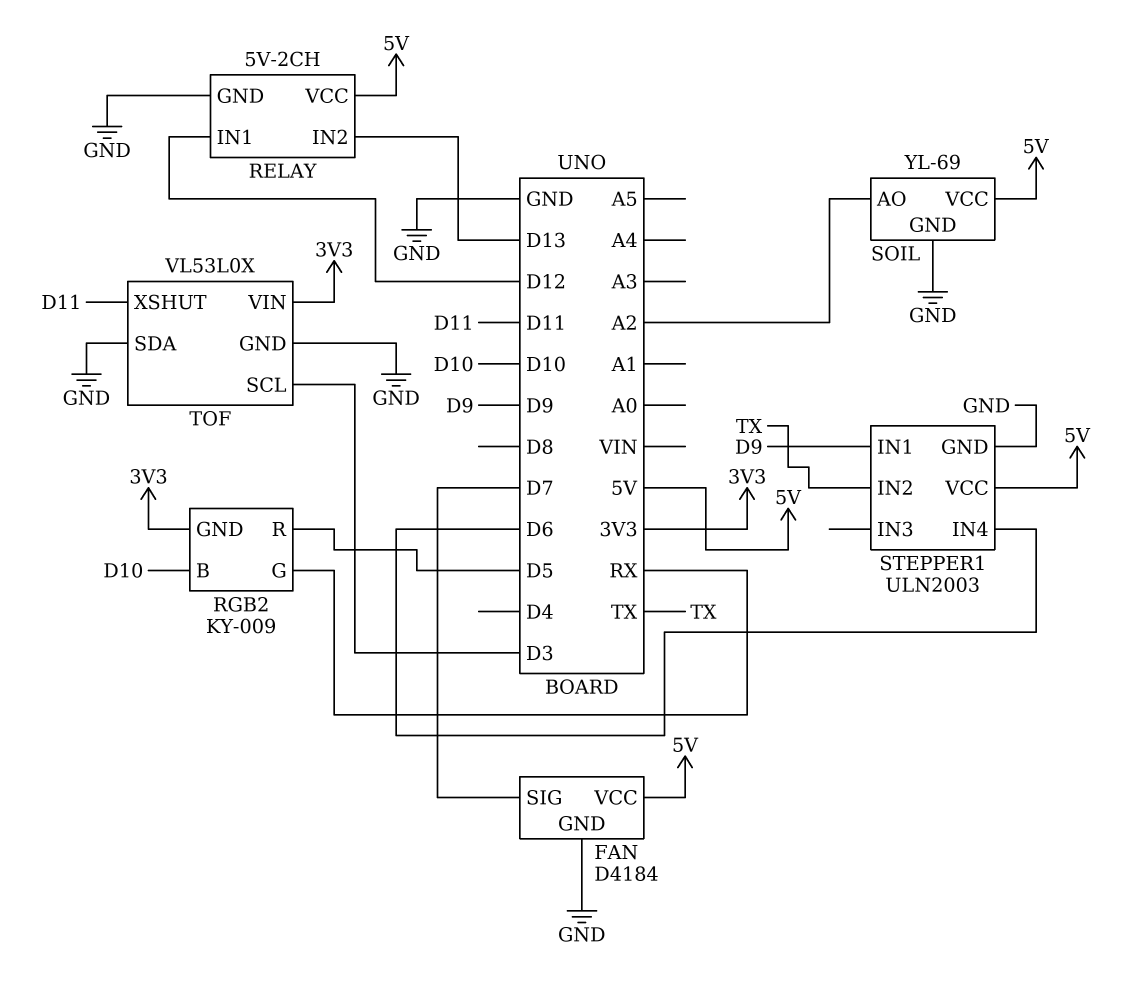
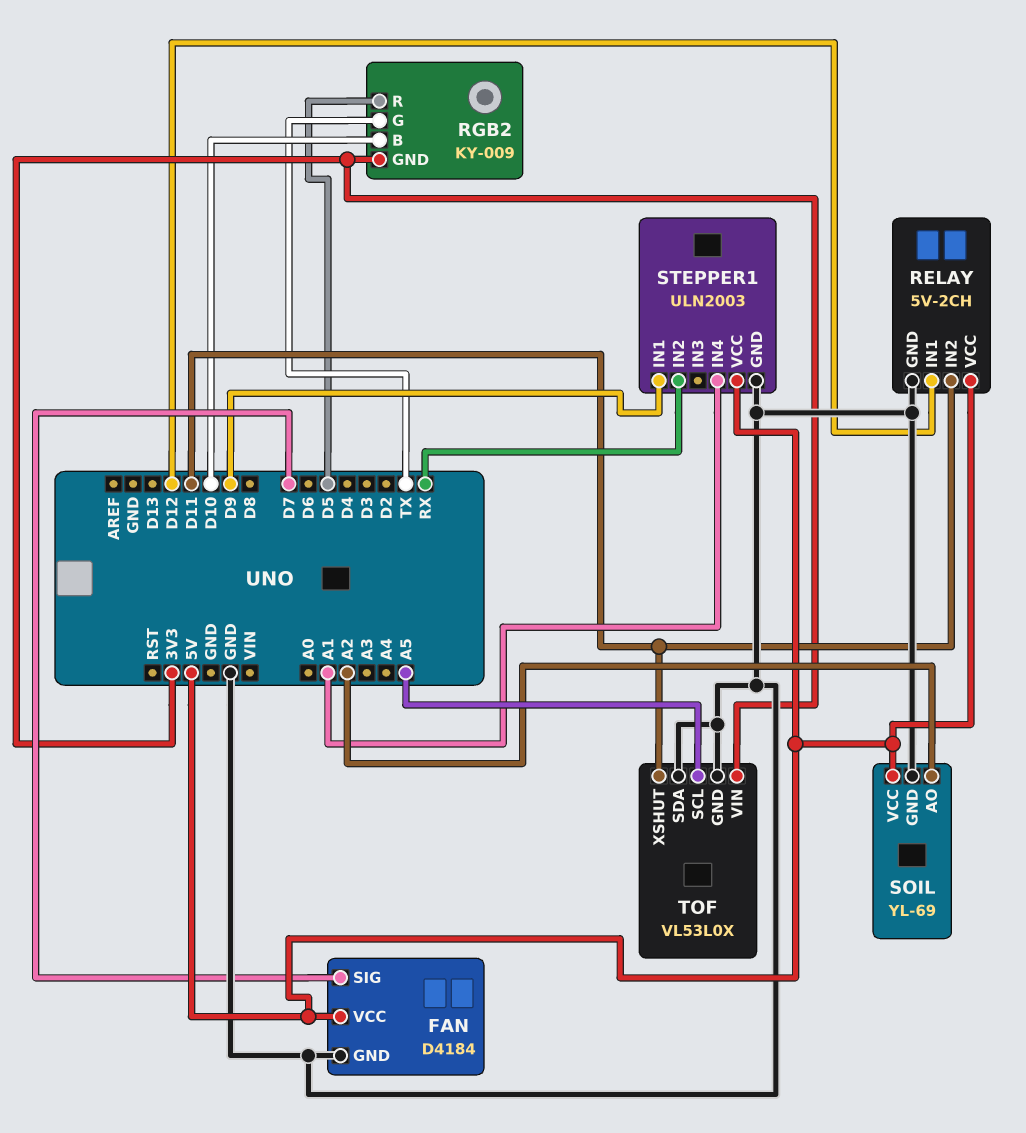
RELAY pin IN2: D13 -> D11
RGB2 pin G: RX -> TX
STEPPER1 pin IN2: TX -> RX
STEPPER1 pin IN4: D6 -> A1
TOF pin SCL: D3 -> A5

